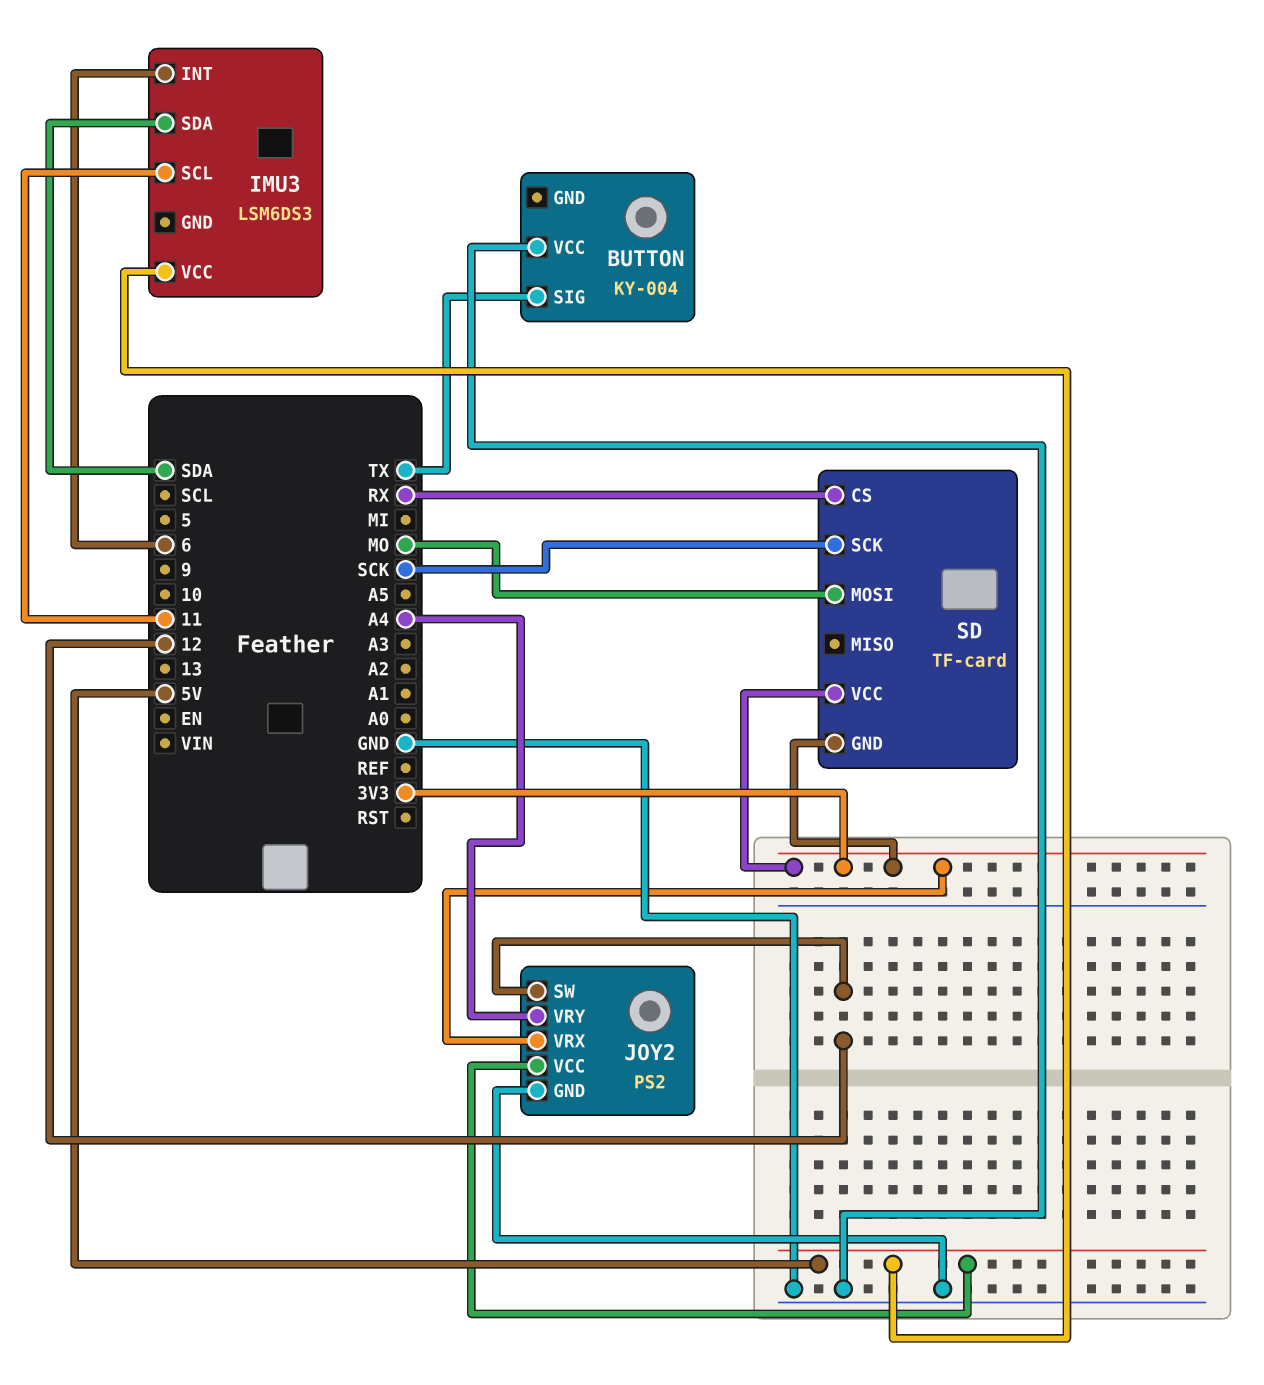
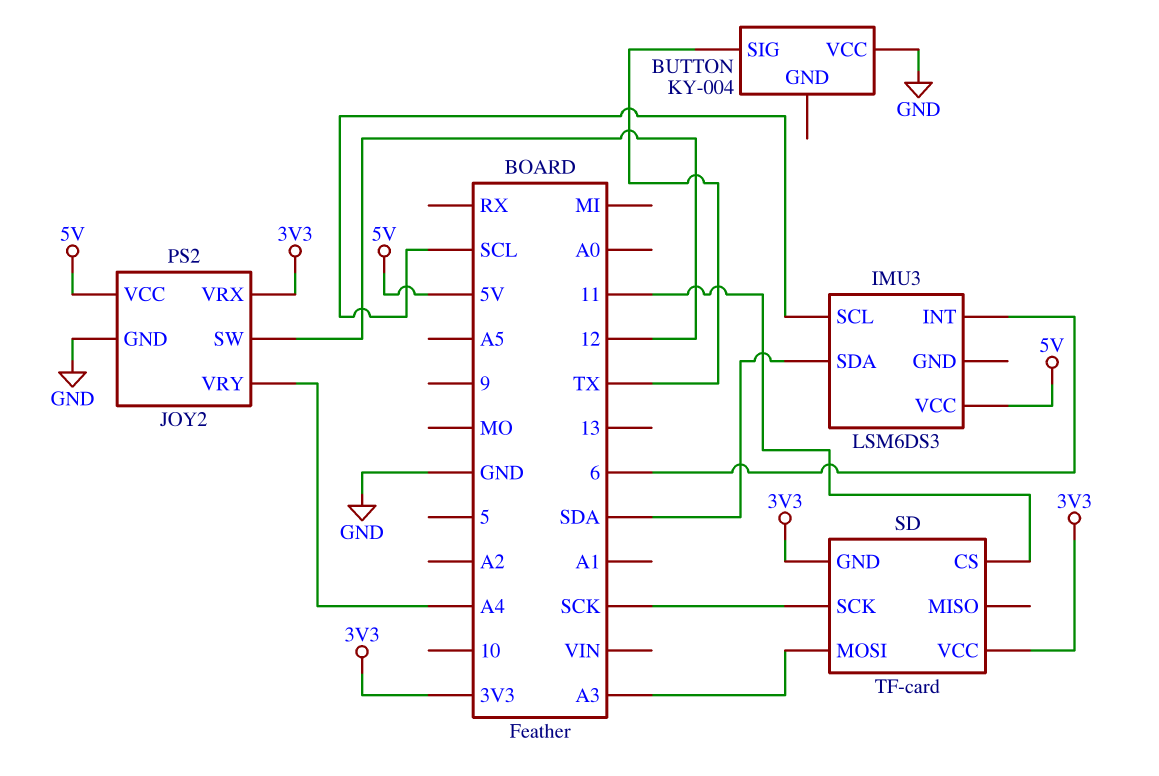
IMU3 pin SCL: 11 -> SCL
SD pin CS: RX -> 11
SD pin MOSI: MO -> A3

